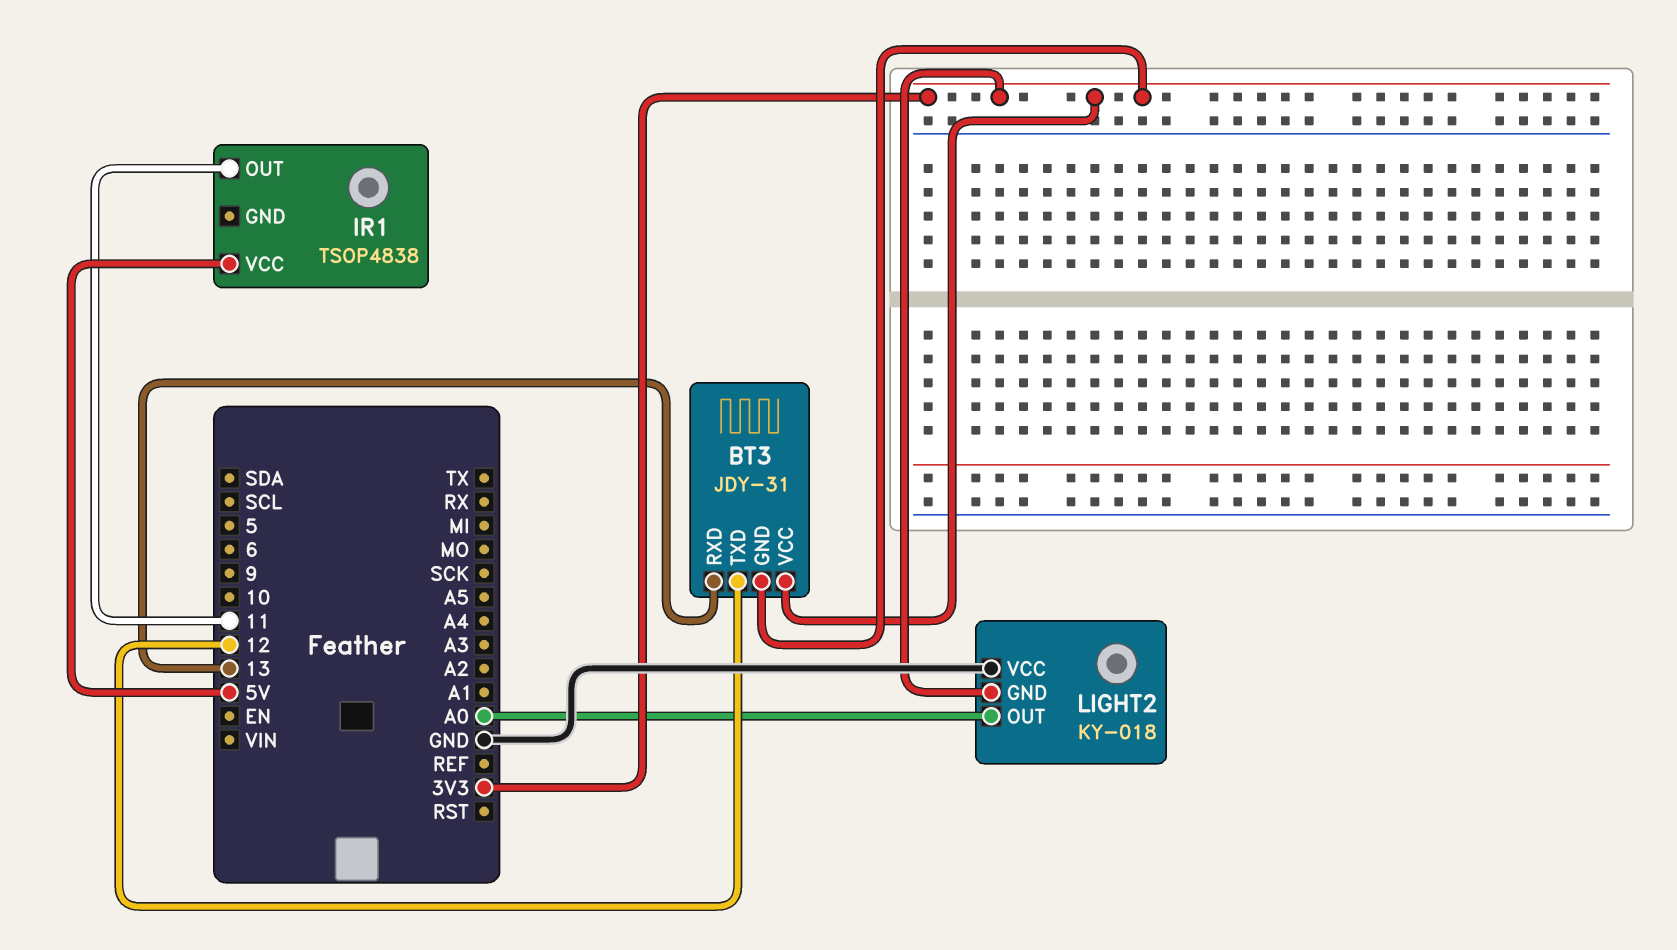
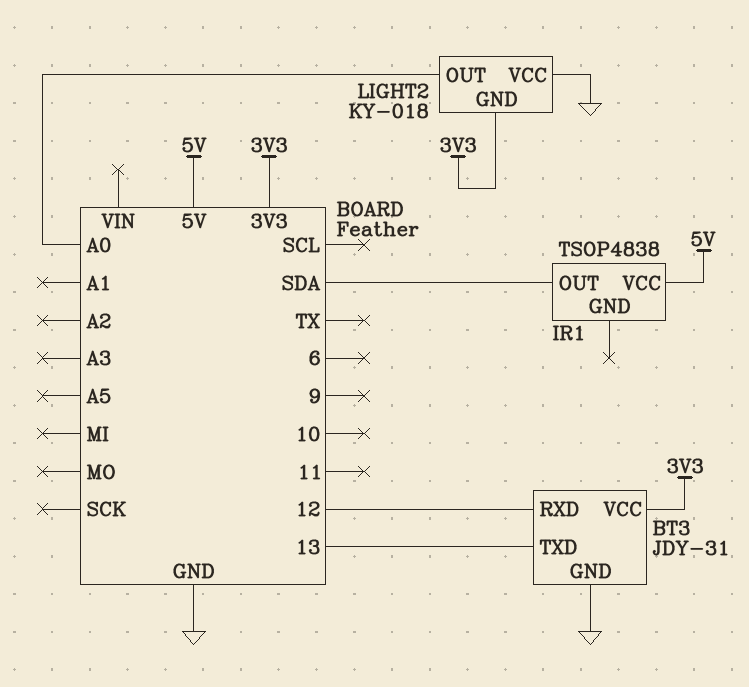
BT3 pin GND: 3V3 -> GND
BT3 pin RXD: 13 -> 12
BT3 pin TXD: 12 -> 13
IR1 pin OUT: 11 -> SDA

